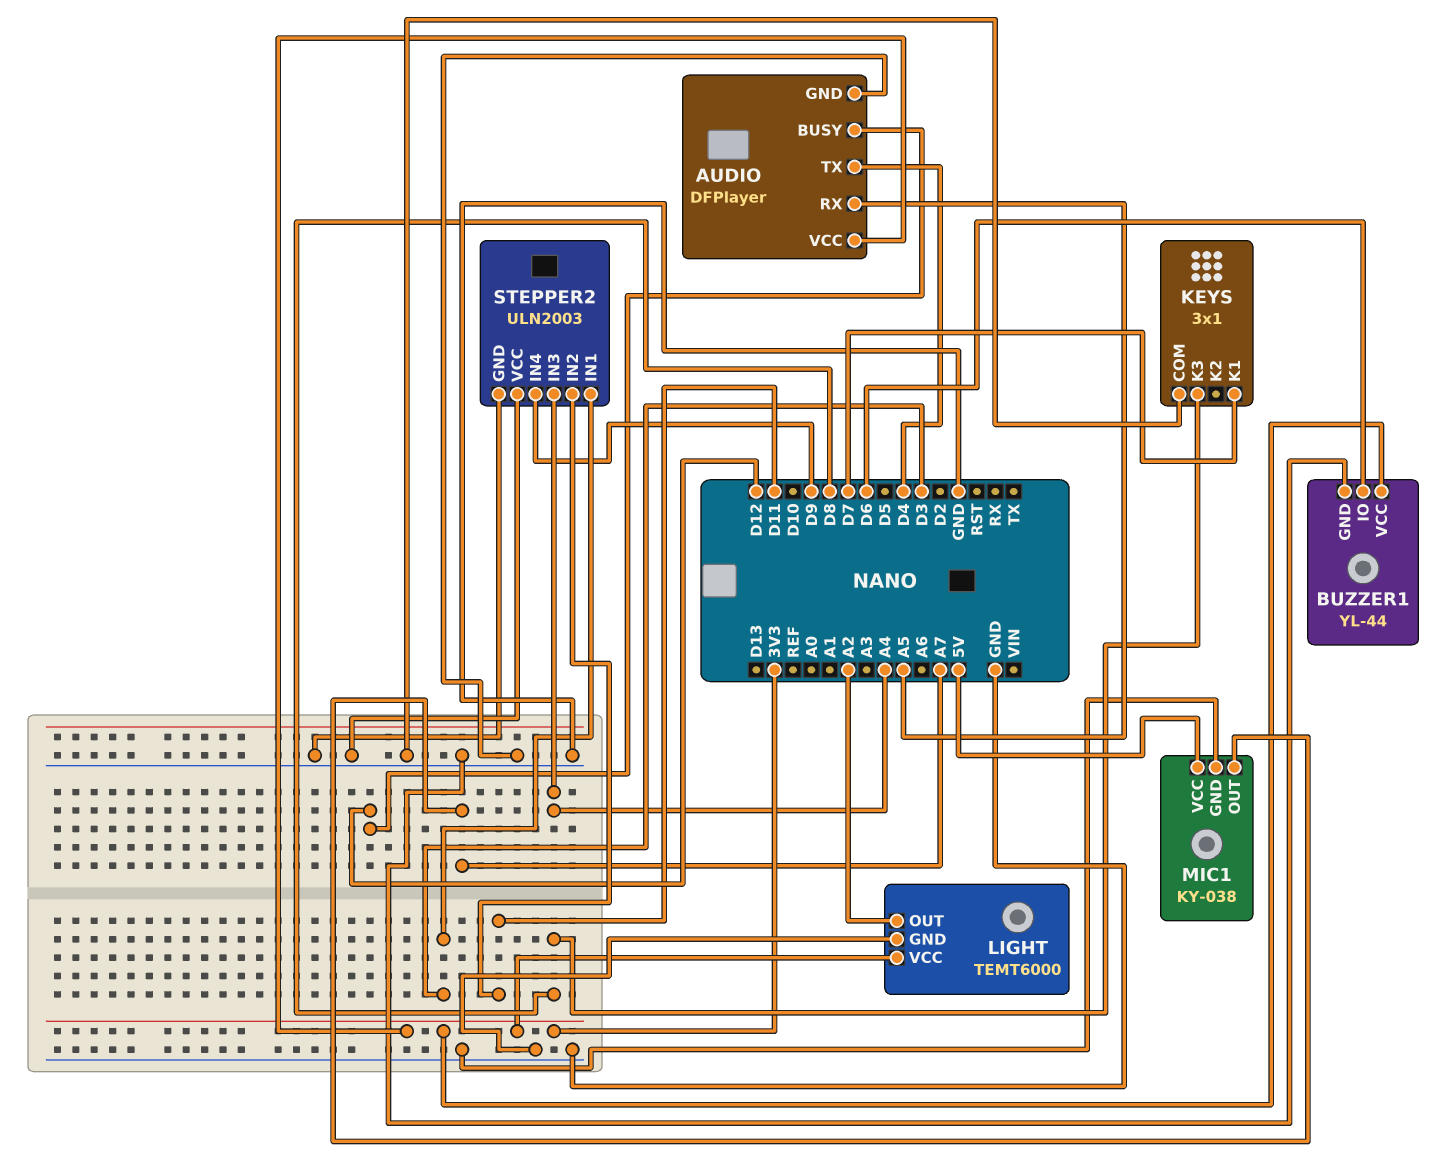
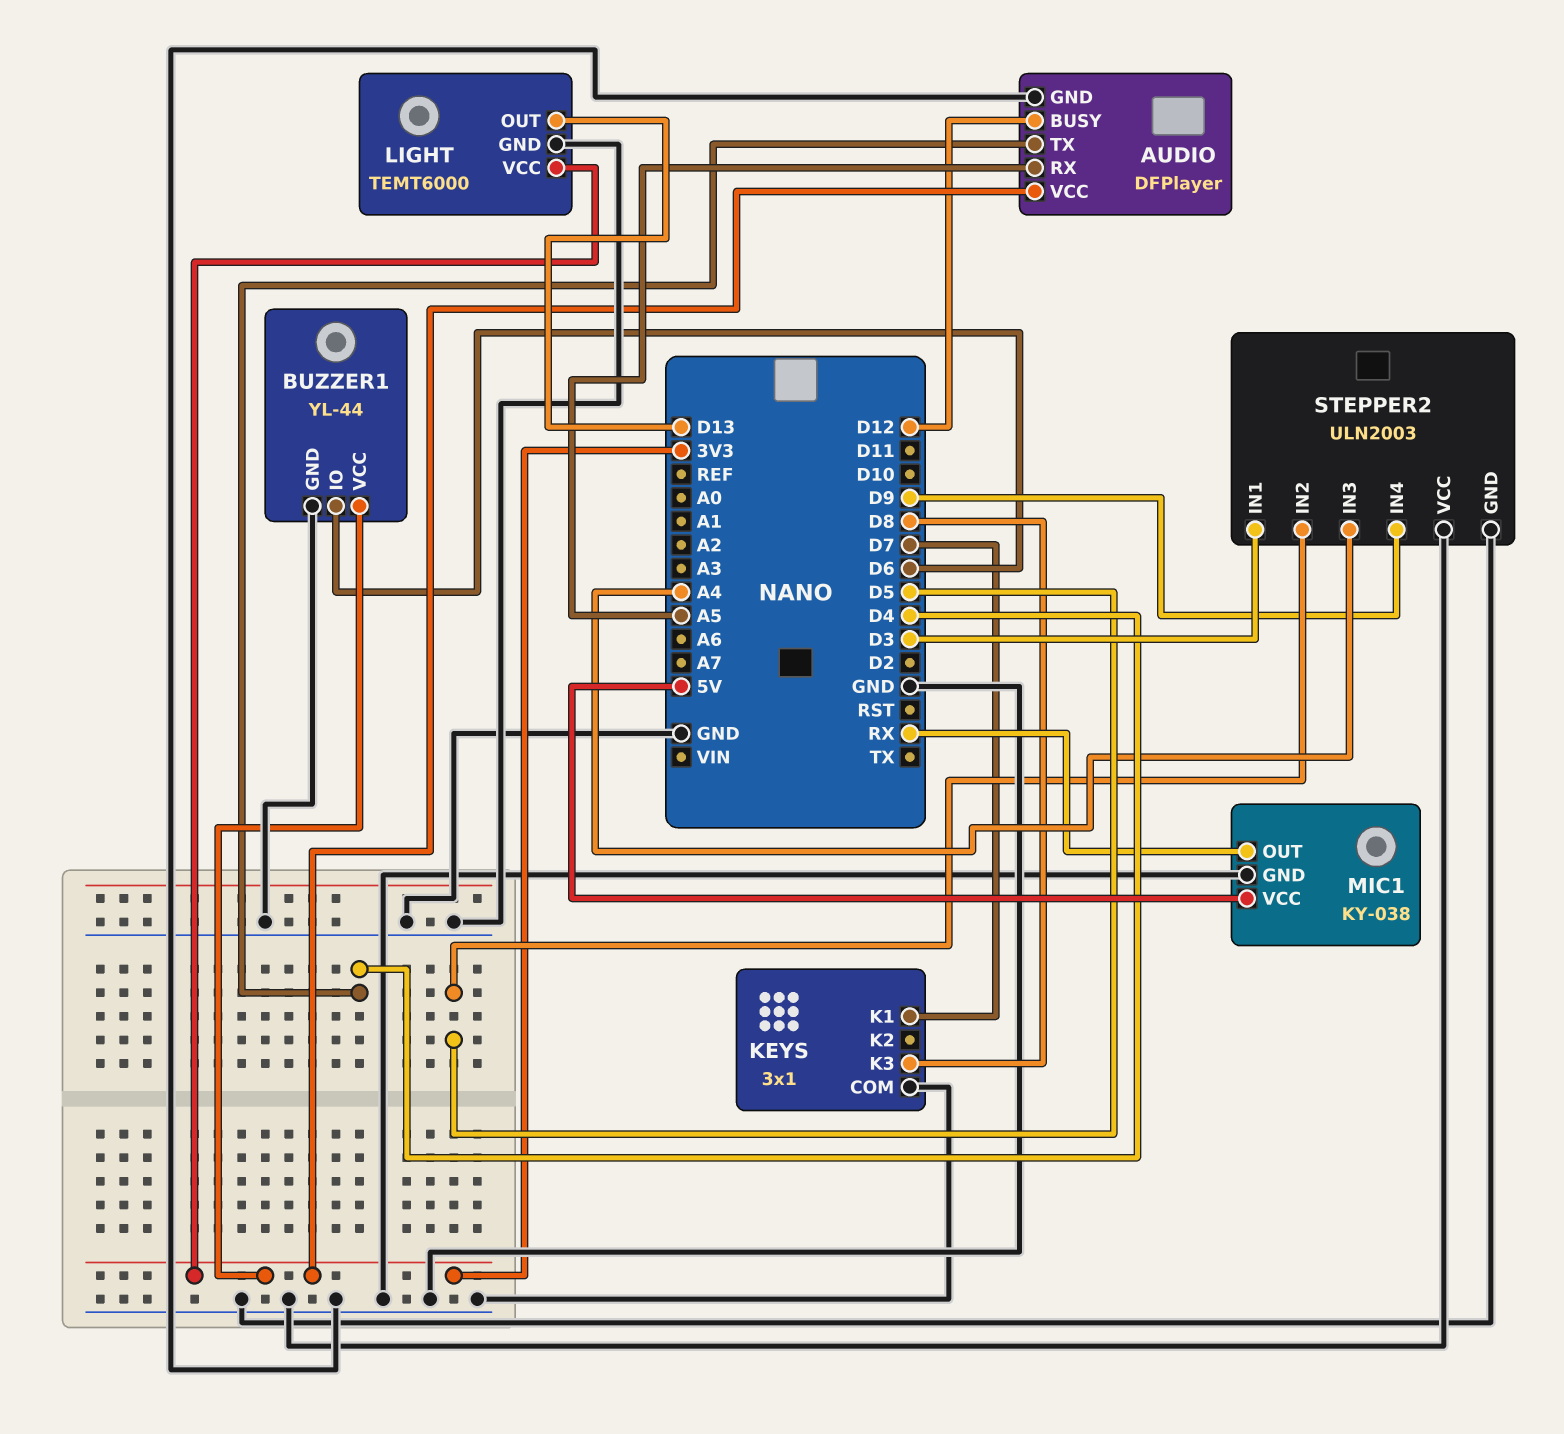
LIGHT pin OUT: A2 -> D13
MIC1 pin OUT: A7 -> RX
STEPPER2 pin IN2: D11 -> D5

